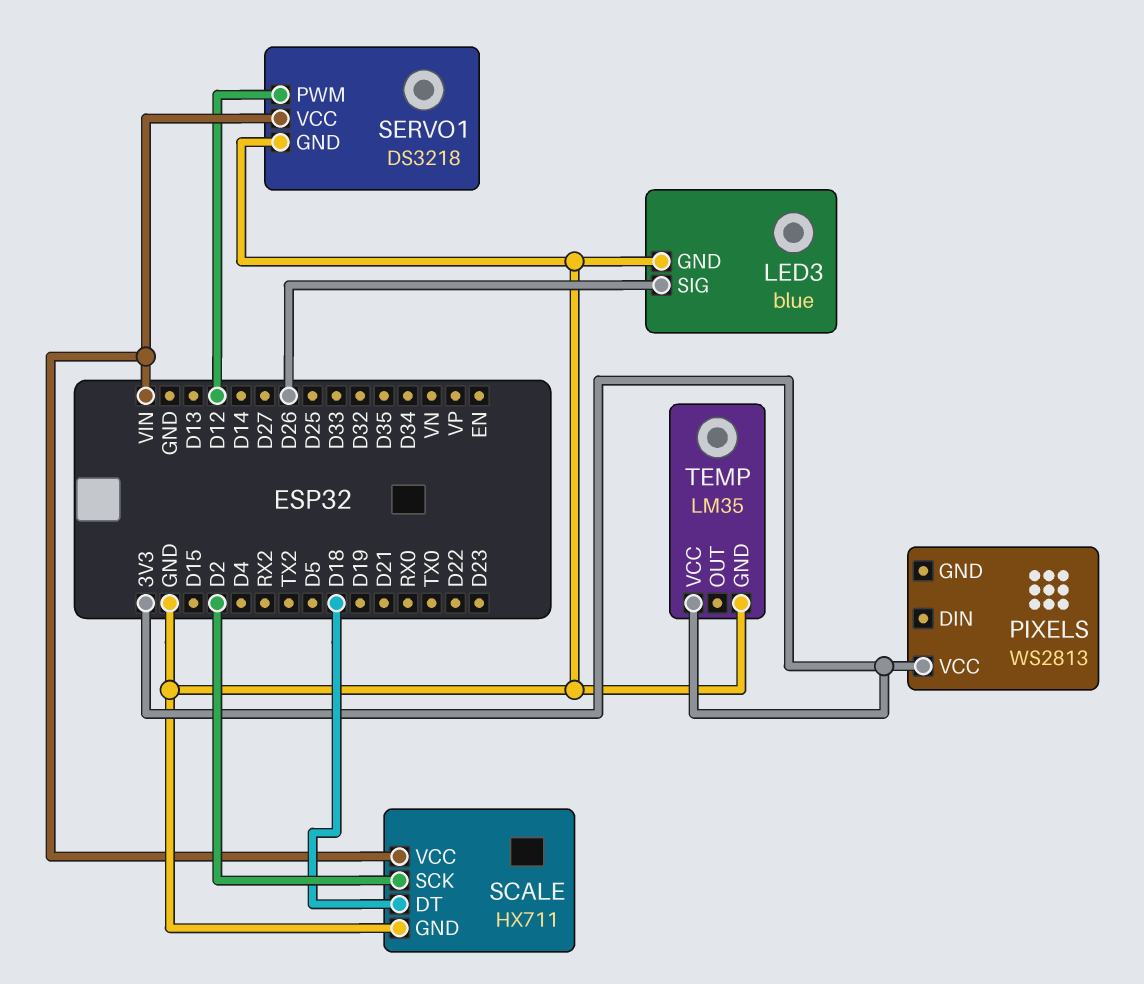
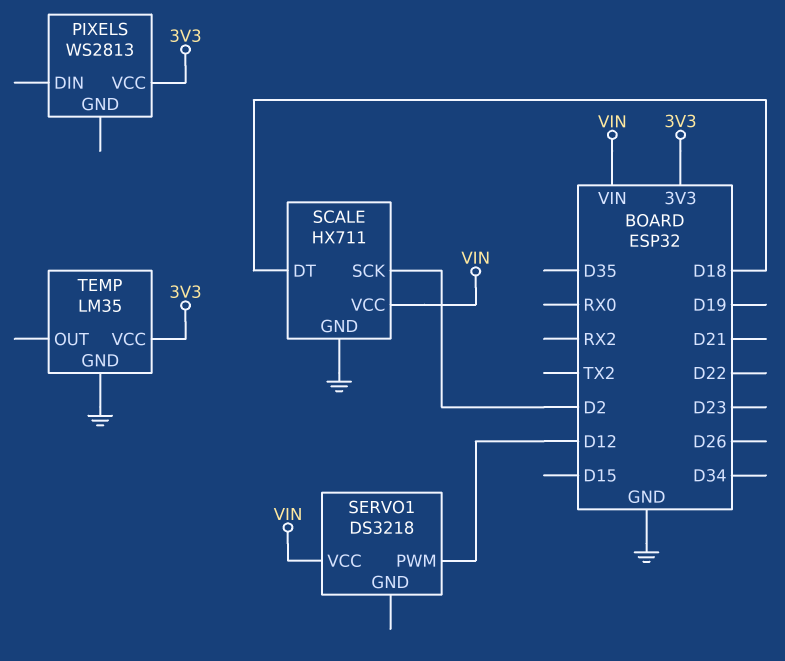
LED3: blue -> none
LED3 pin GND: GND -> none
LED3 pin SIG: D26 -> none
SERVO1 pin GND: GND -> none

